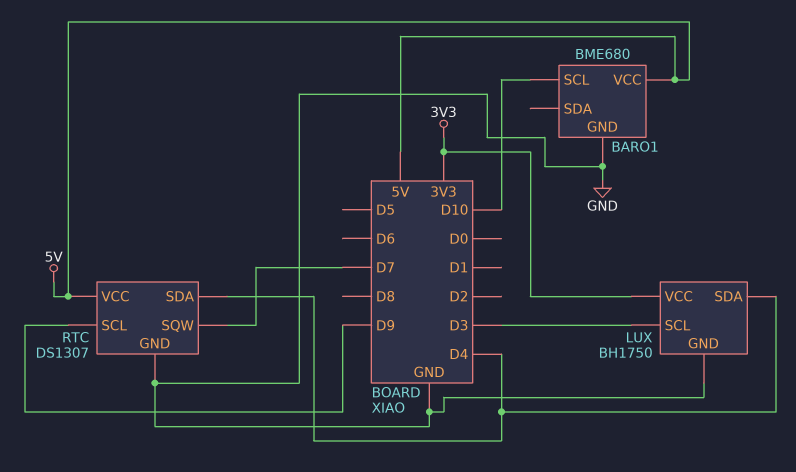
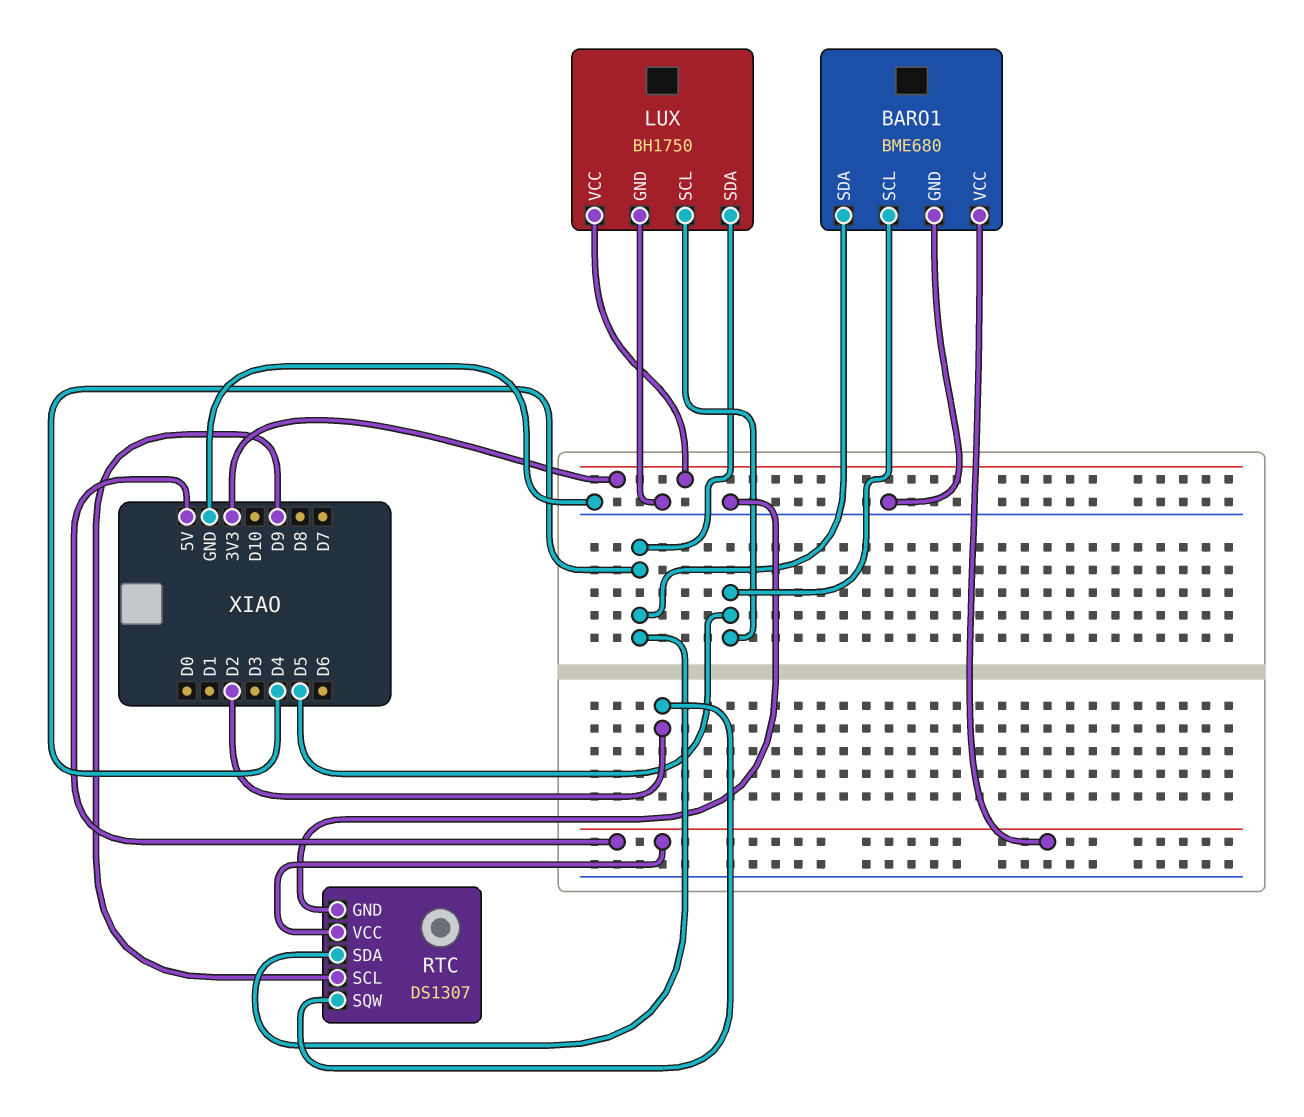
BARO1 pin SCL: D10 -> D5
BARO1 pin SDA: none -> D4
LUX pin SCL: D3 -> D5
RTC pin SQW: D7 -> D2

